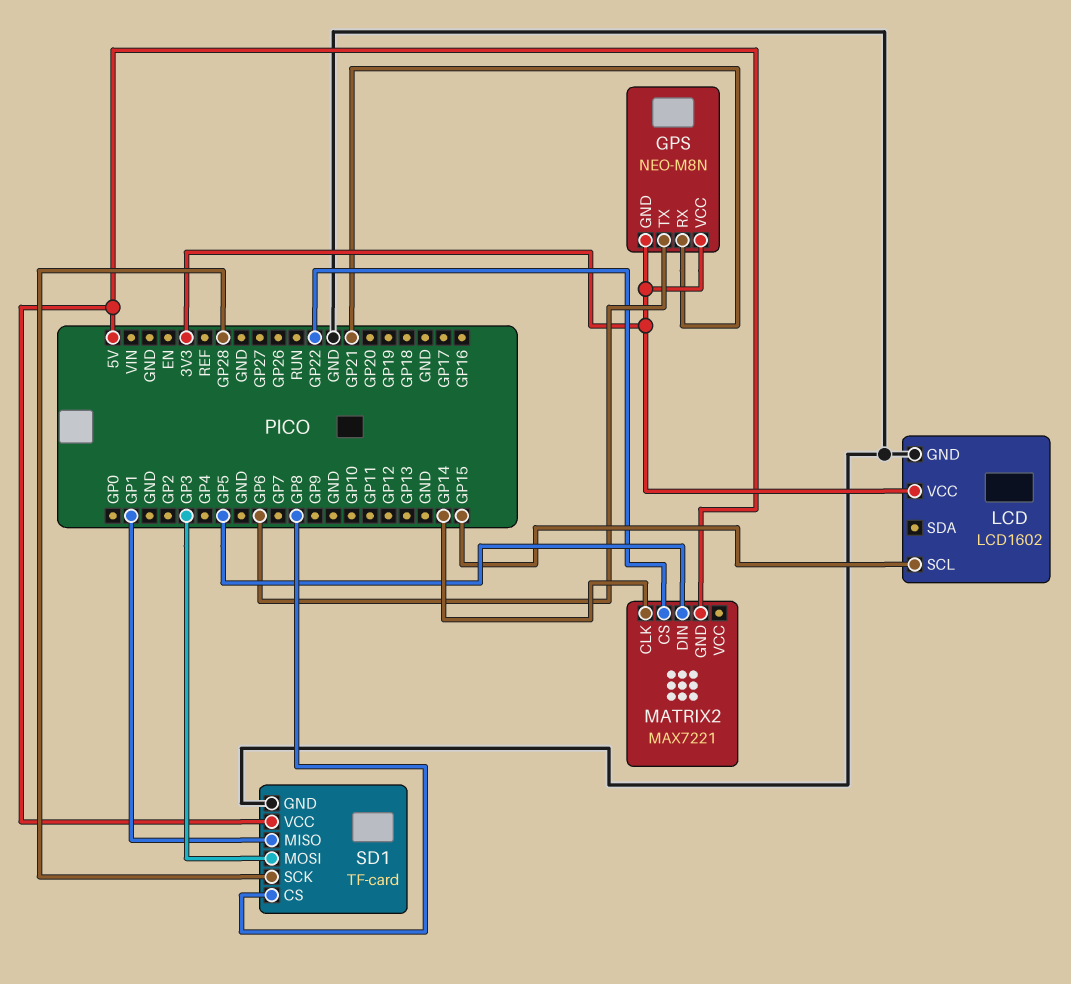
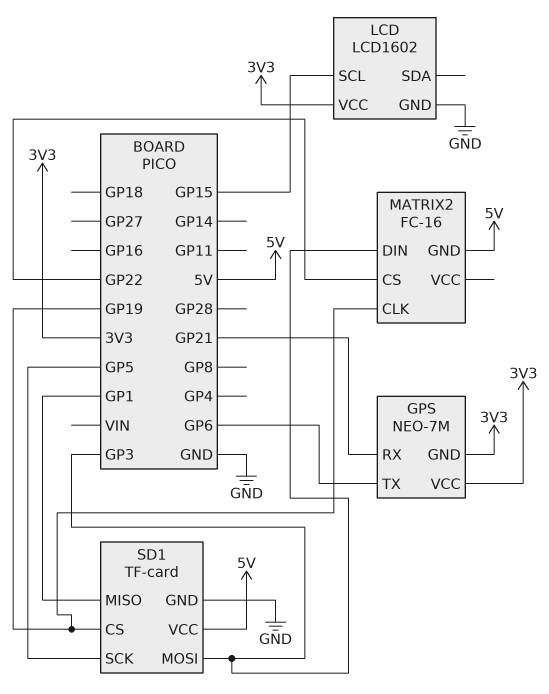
GPS: NEO-M8N -> NEO-7M
MATRIX2: MAX7221 -> FC-16
MATRIX2 pin CLK: GP14 -> GP19
MATRIX2 pin DIN: GP5 -> GP3
SD1 pin CS: GP8 -> GP19
SD1 pin SCK: GP28 -> GP5

